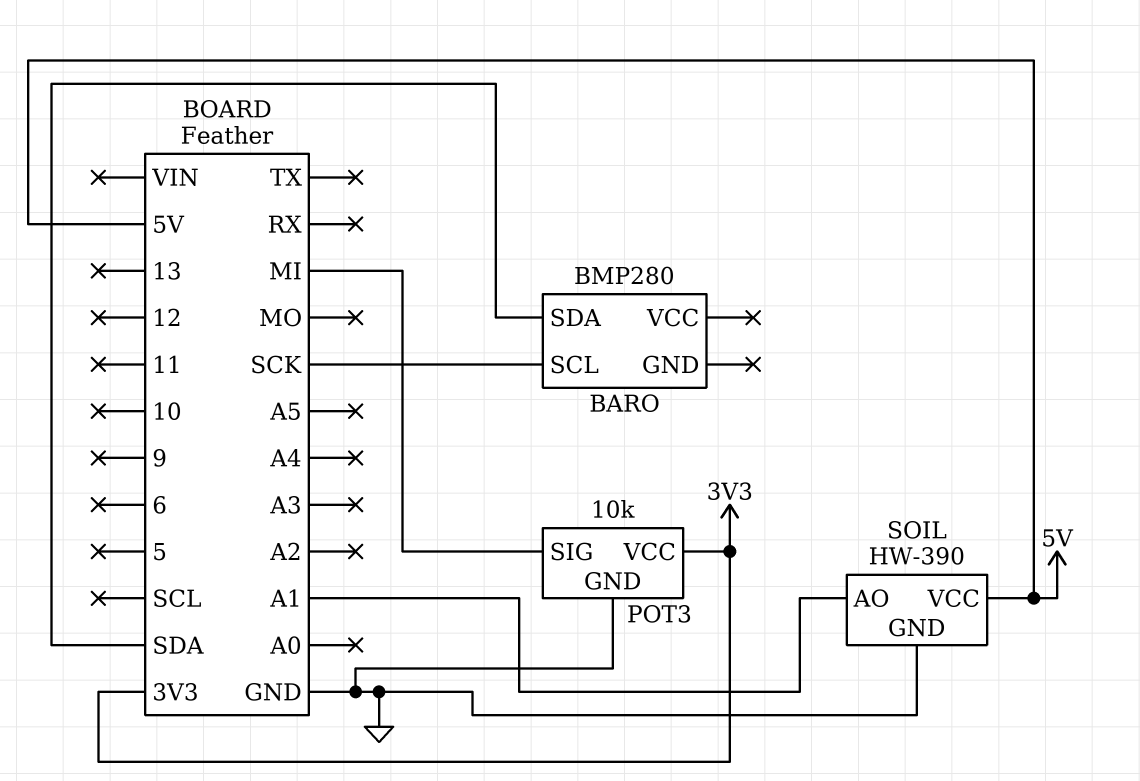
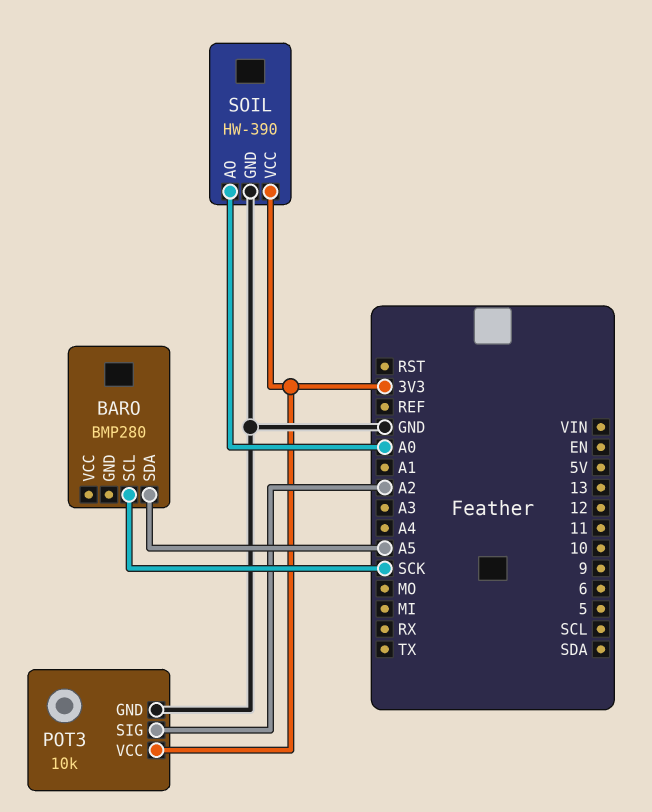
BARO pin SDA: SDA -> A5
POT3 pin SIG: MI -> A2
SOIL pin AO: A1 -> A0
SOIL pin VCC: 5V -> 3V3

